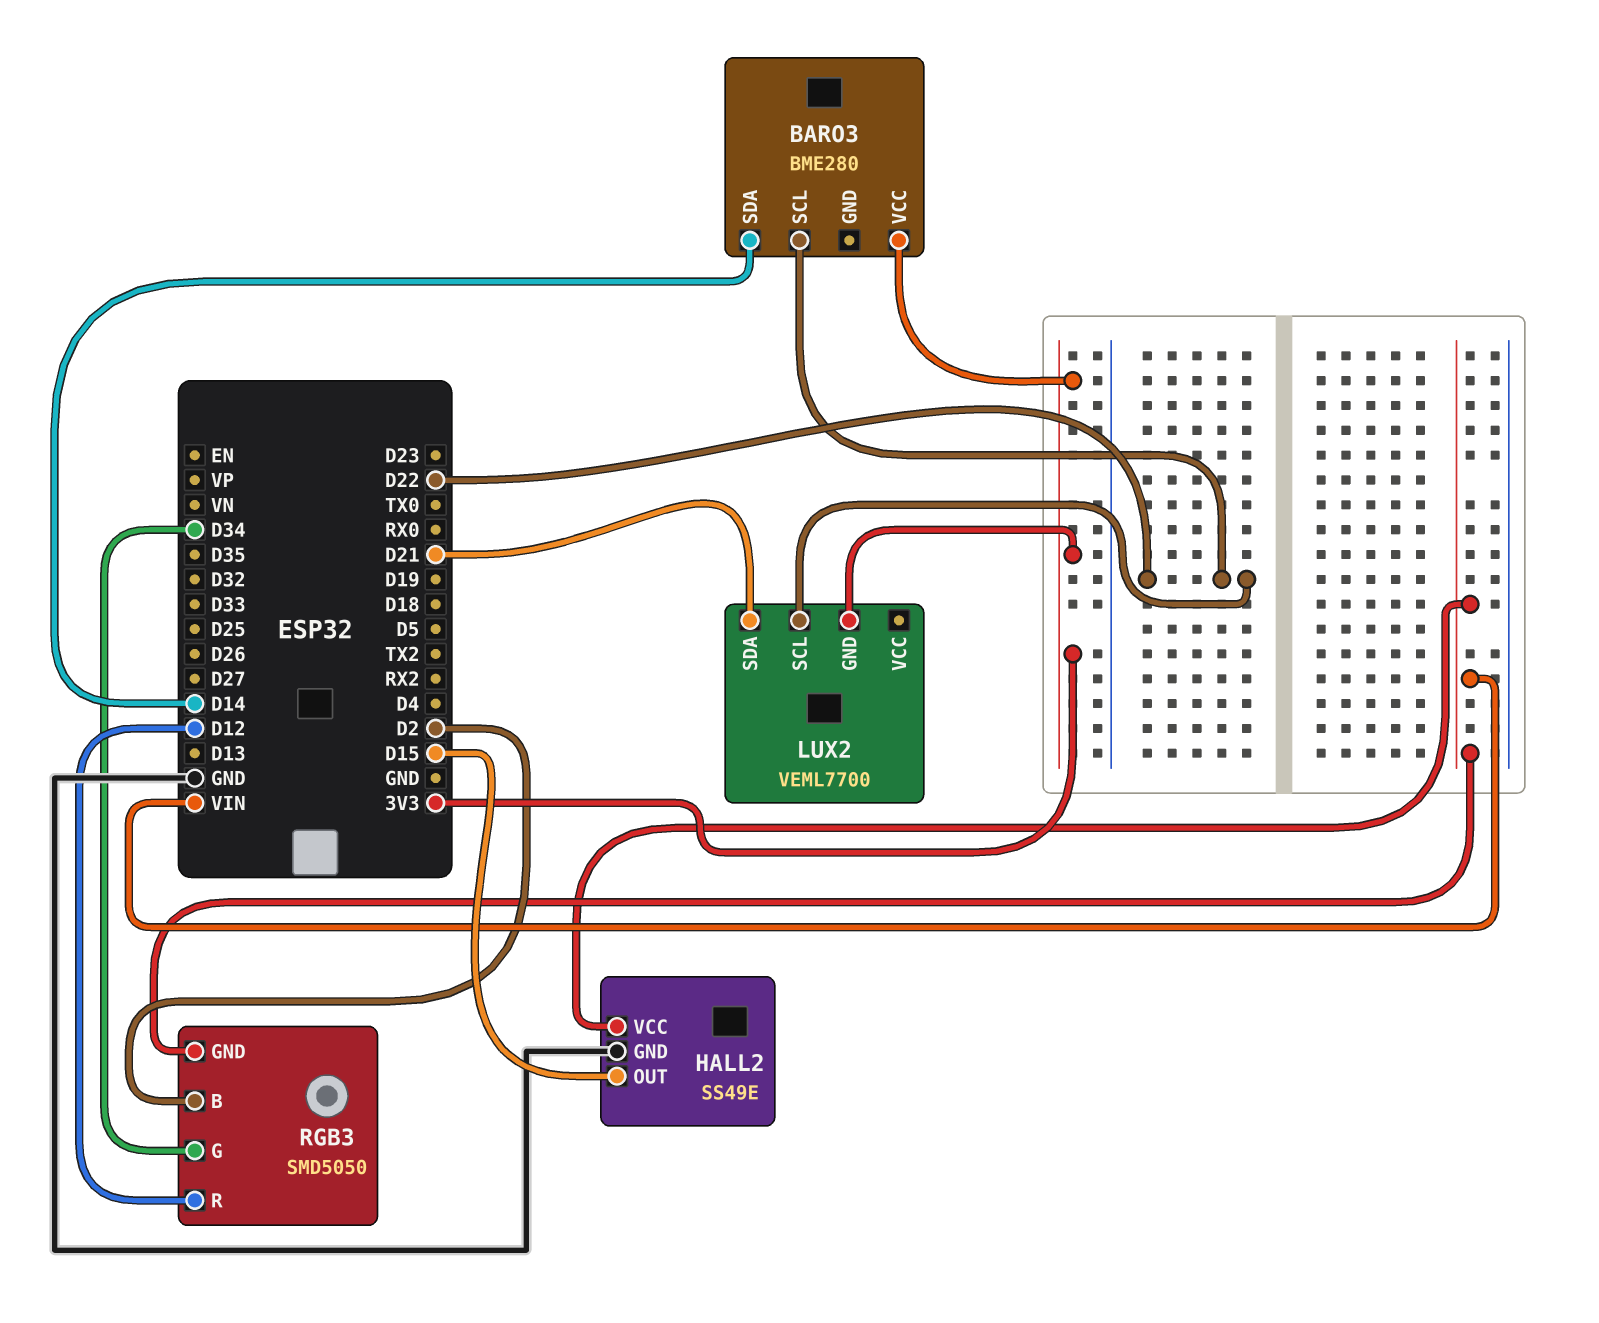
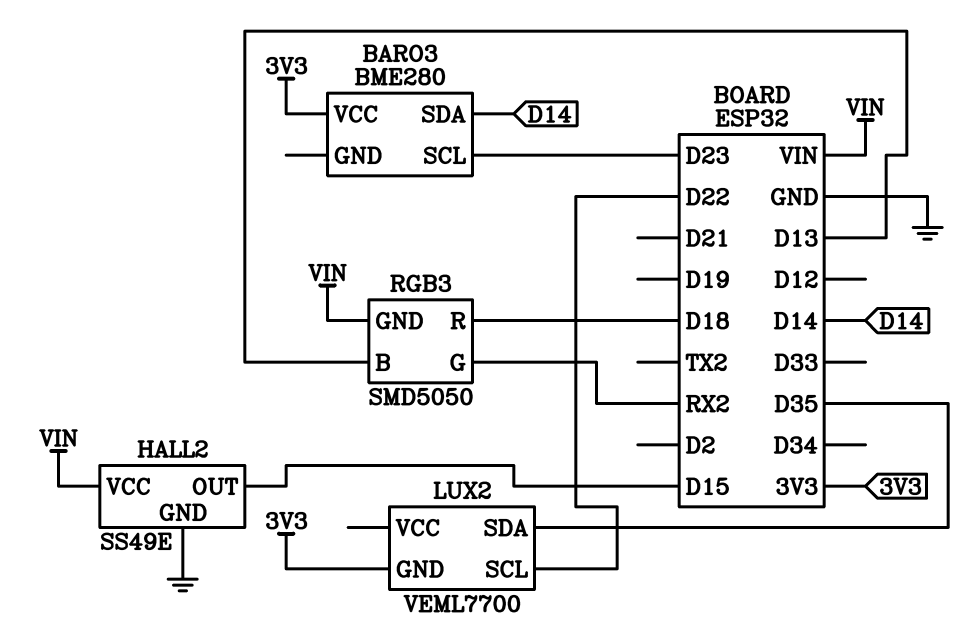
BARO3 pin SCL: D22 -> D23
LUX2 pin SDA: D21 -> D35
RGB3 pin B: D2 -> D13
RGB3 pin G: D34 -> RX2
RGB3 pin R: D12 -> D18

